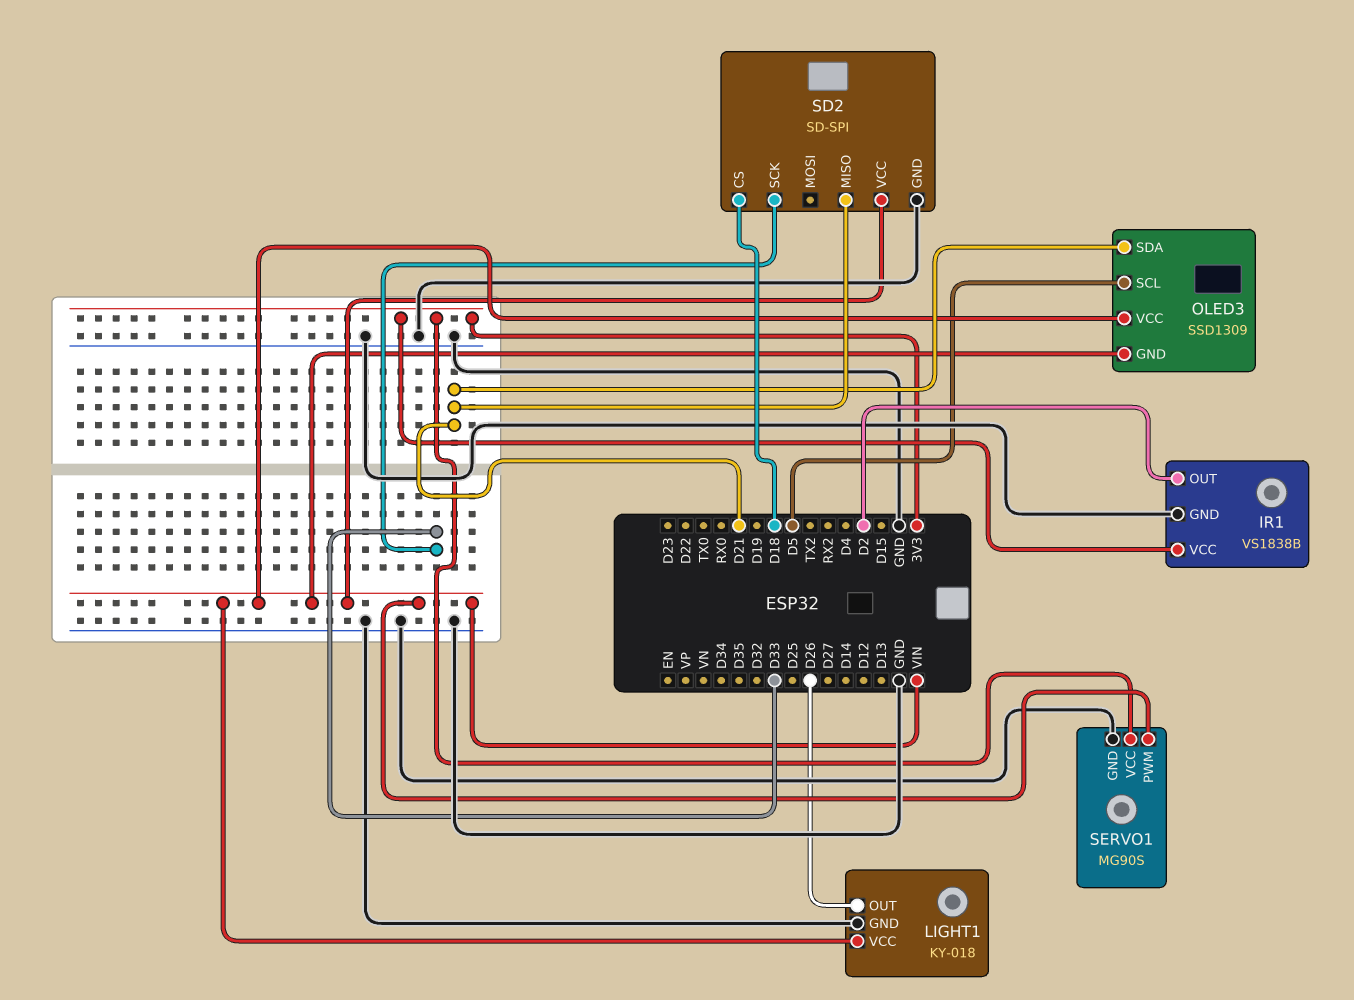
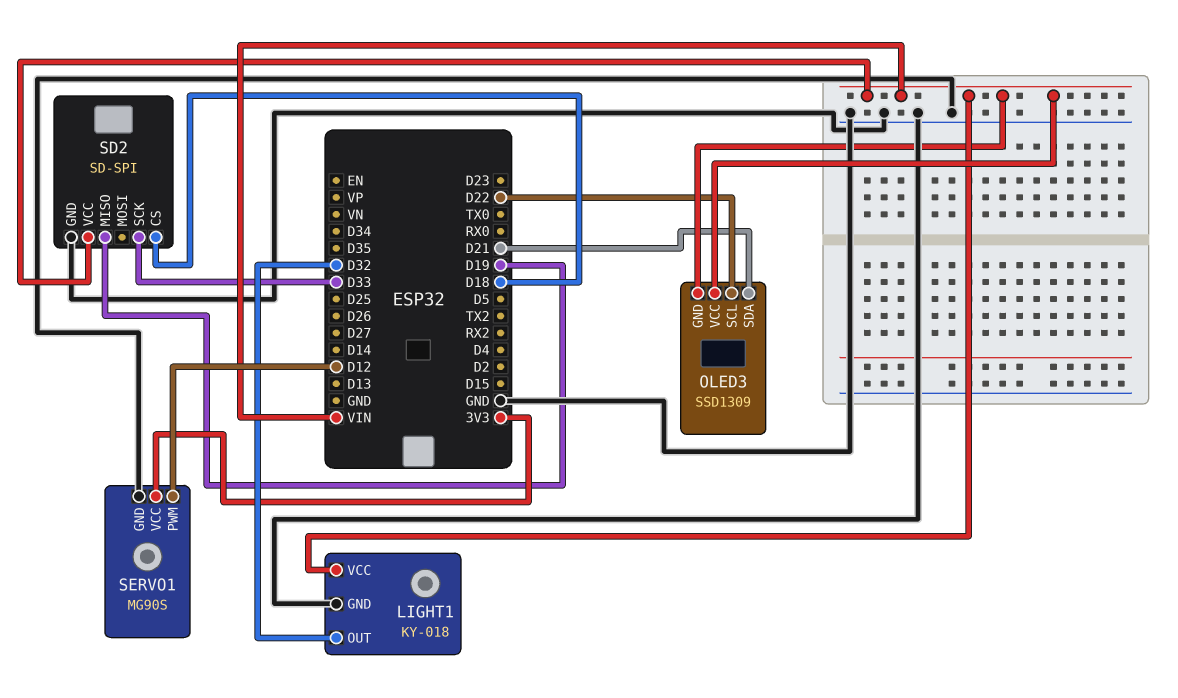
IR1: VS1838B -> none
IR1 pin GND: GND -> none
IR1 pin OUT: D2 -> none
IR1 pin VCC: 3V3 -> none
LIGHT1 pin OUT: D26 -> D32
OLED3 pin SCL: D5 -> D22
SD2 pin MISO: D21 -> D19
SERVO1 pin PWM: VIN -> D12

